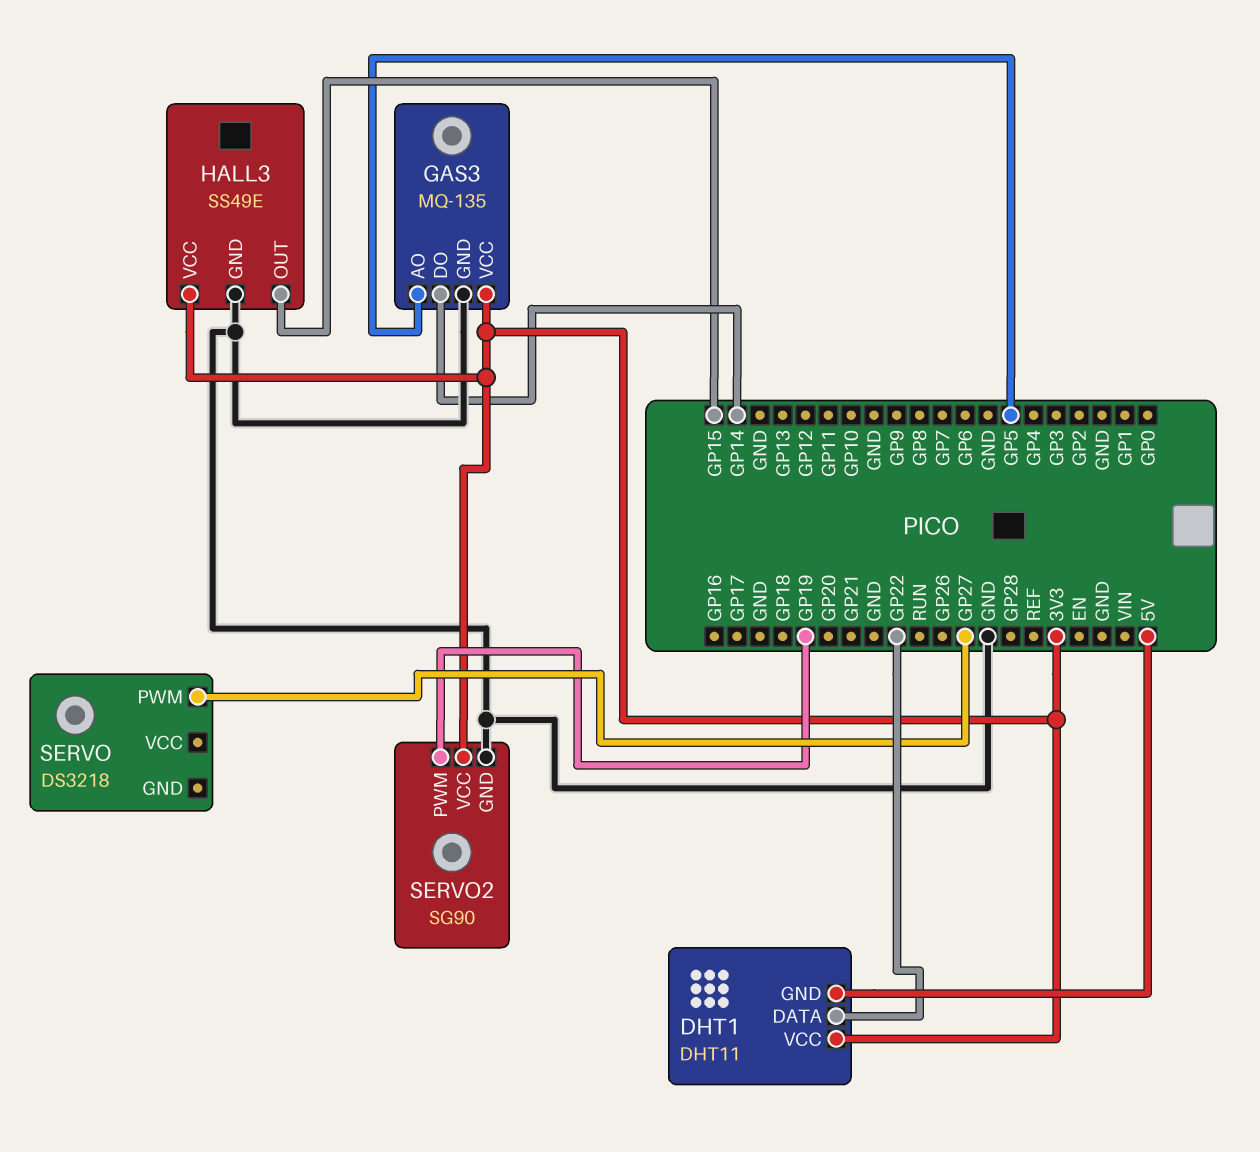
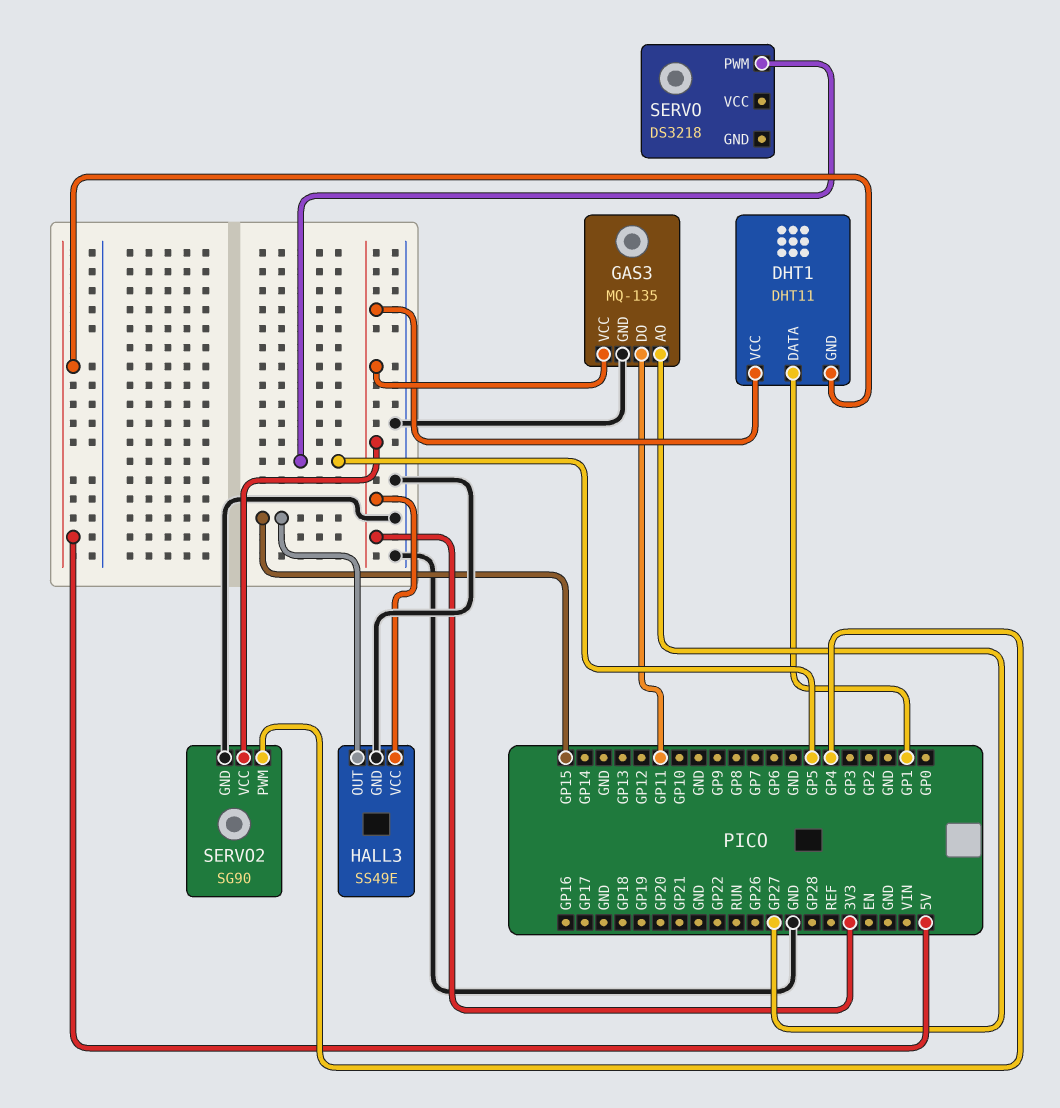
DHT1 pin DATA: GP22 -> GP1
GAS3 pin AO: GP5 -> GP27
GAS3 pin DO: GP14 -> GP11
SERVO pin PWM: GP27 -> GP5
SERVO2 pin PWM: GP19 -> GP4

